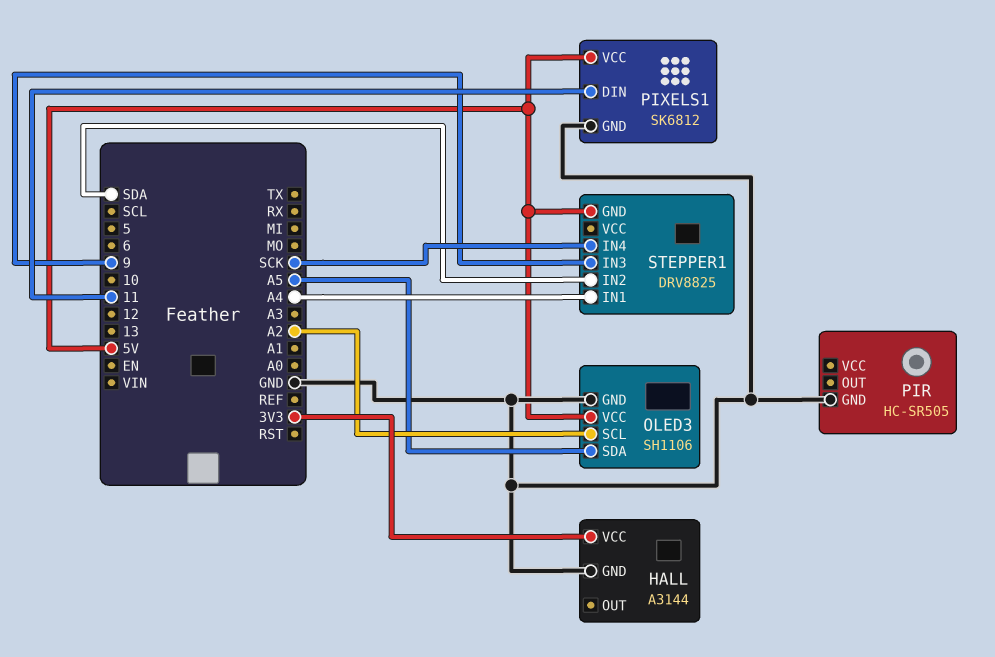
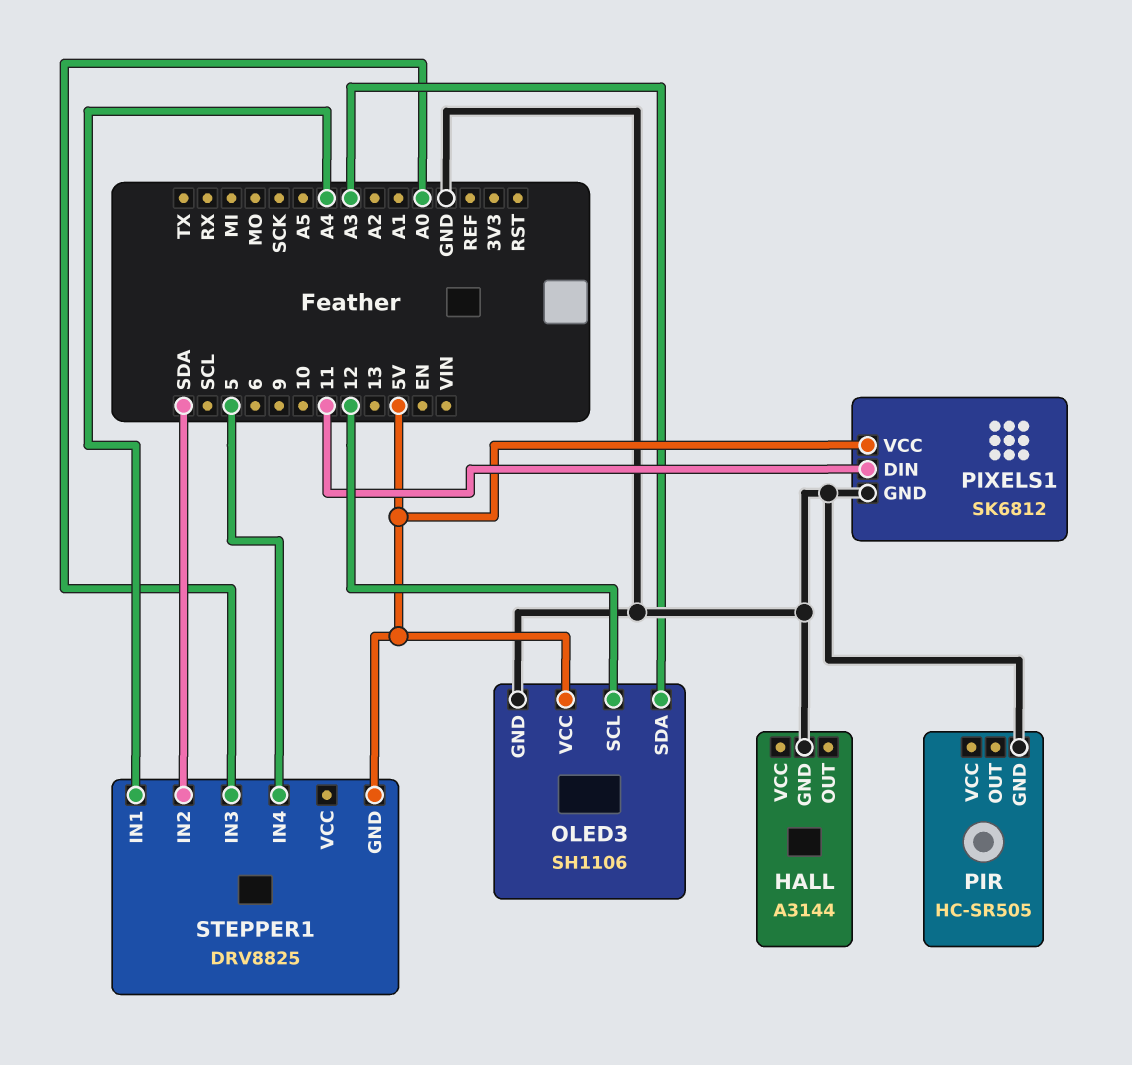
HALL pin VCC: 3V3 -> none
OLED3 pin SCL: A2 -> 12
OLED3 pin SDA: A5 -> A3
STEPPER1 pin IN3: 9 -> A0
STEPPER1 pin IN4: SCK -> 5

